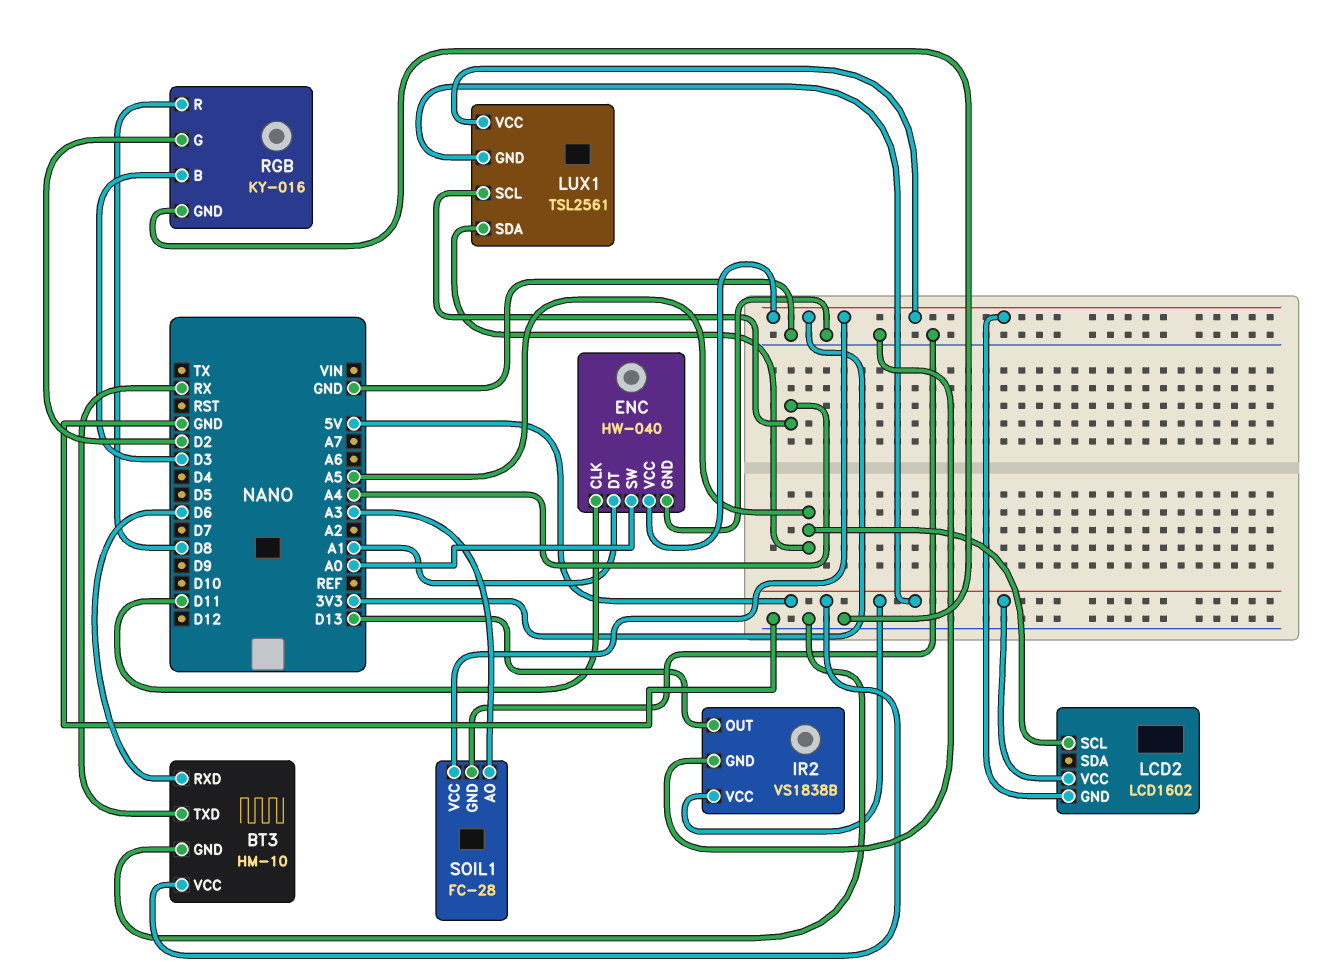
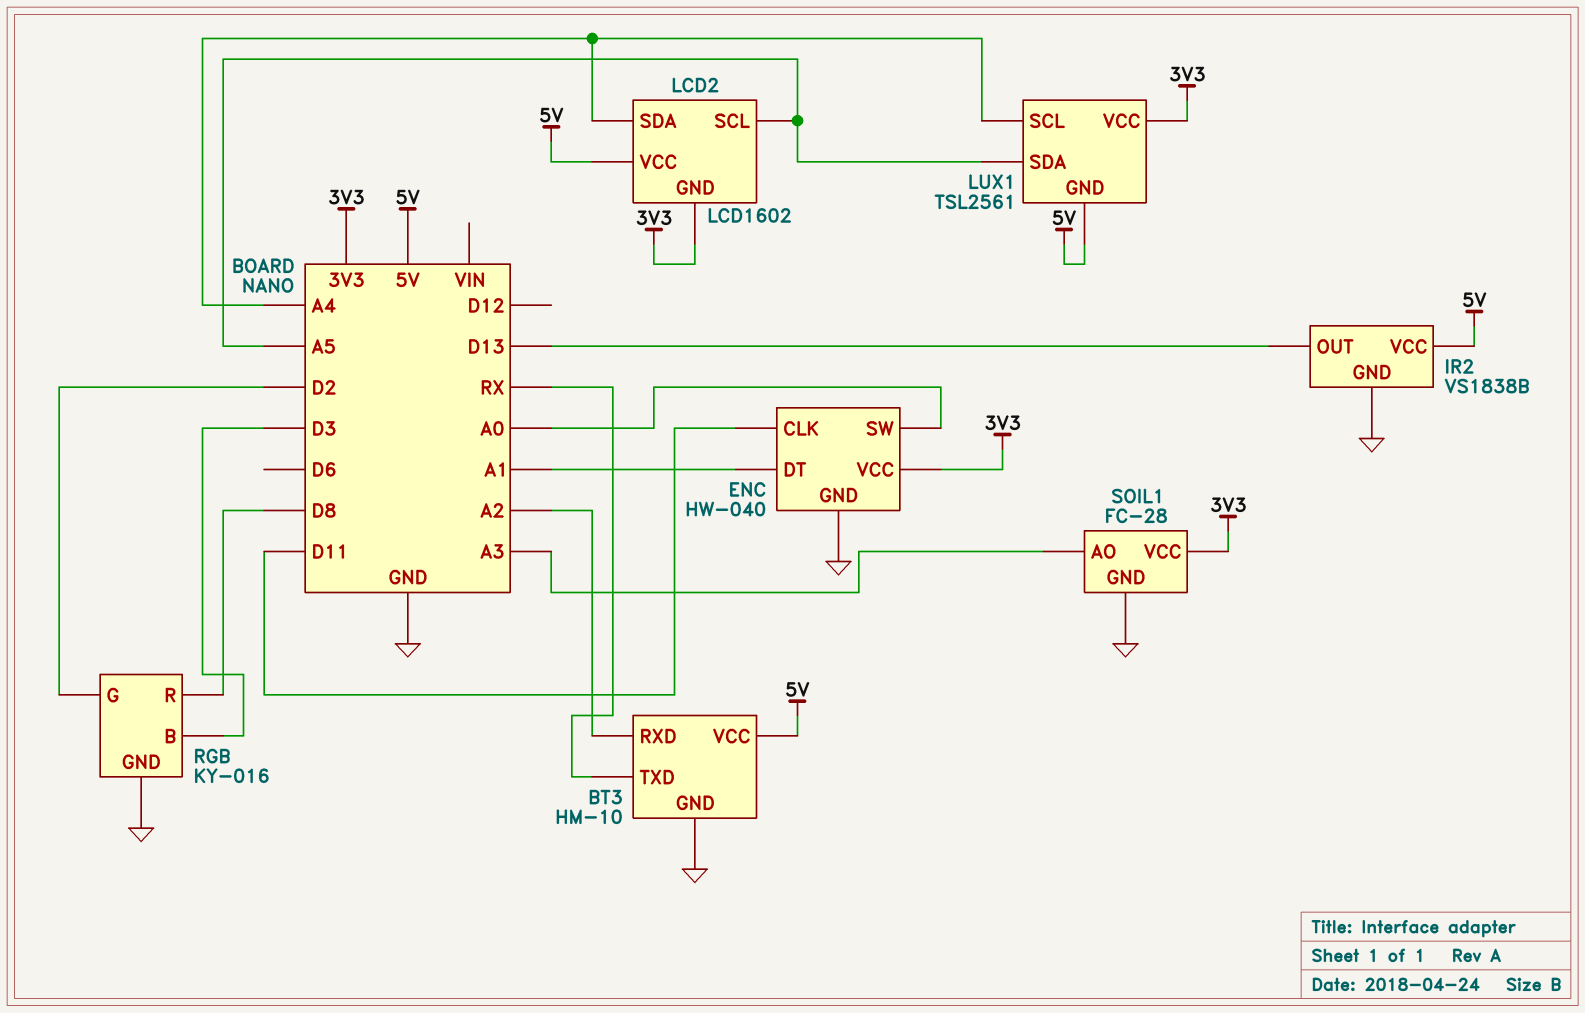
BT3 pin RXD: D6 -> A2
LCD2 pin SDA: none -> A4

